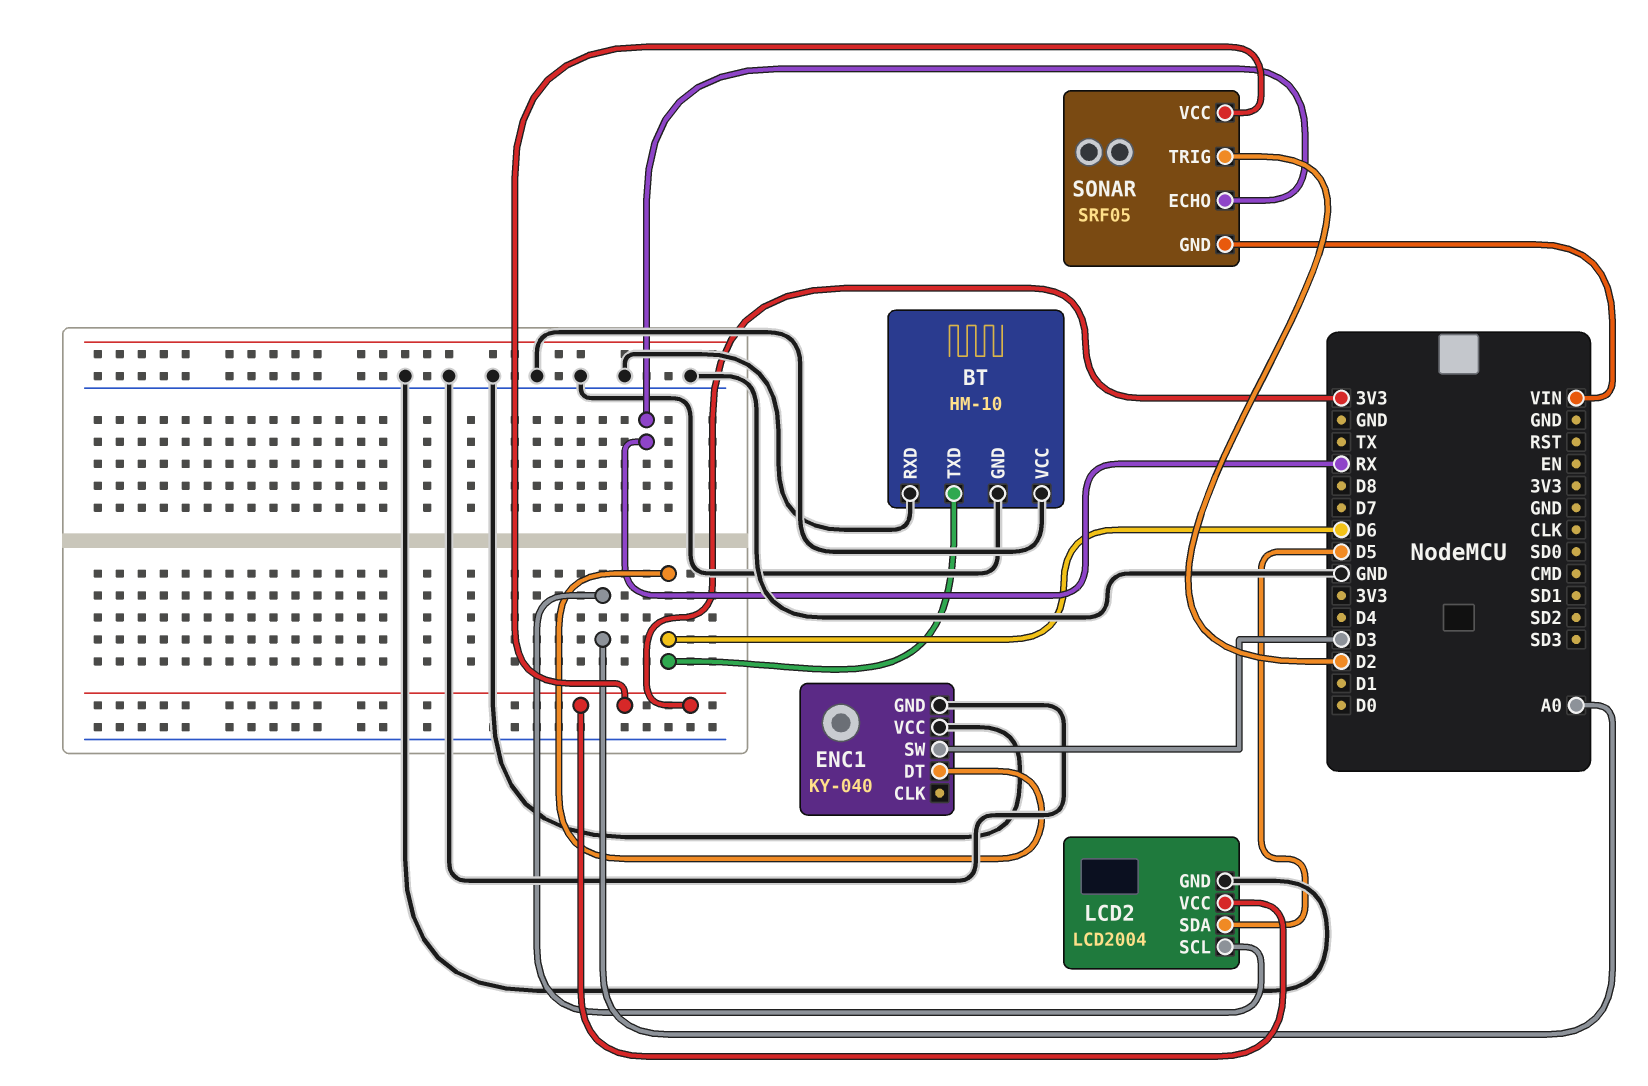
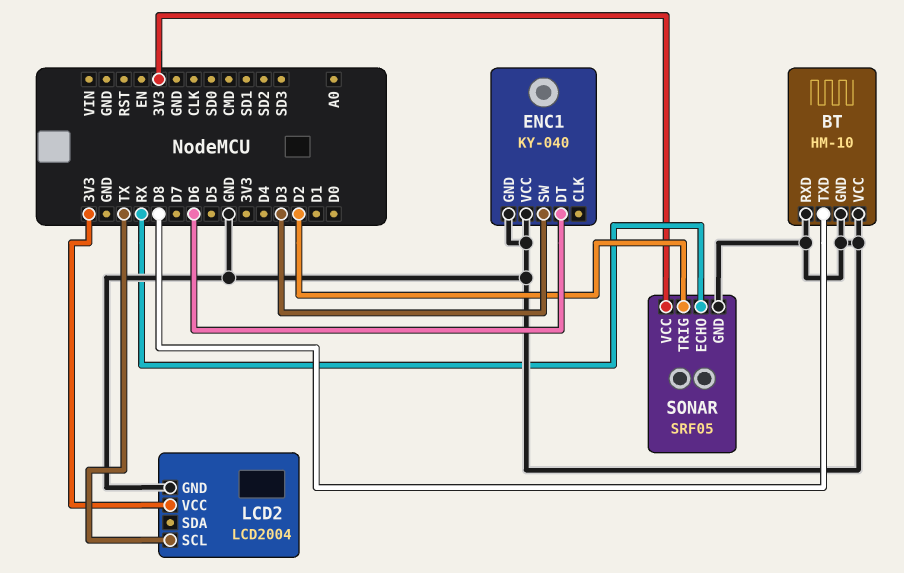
BT pin TXD: D6 -> D8
LCD2 pin SCL: A0 -> TX
LCD2 pin SDA: D5 -> none
SONAR pin GND: VIN -> GND

